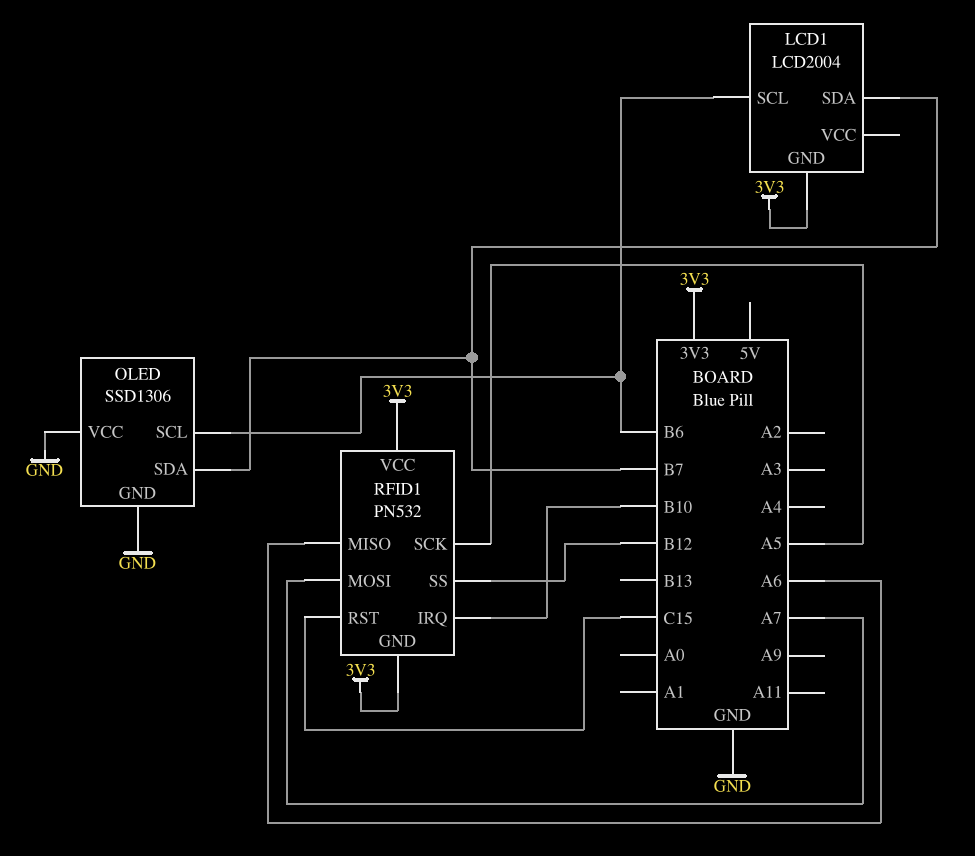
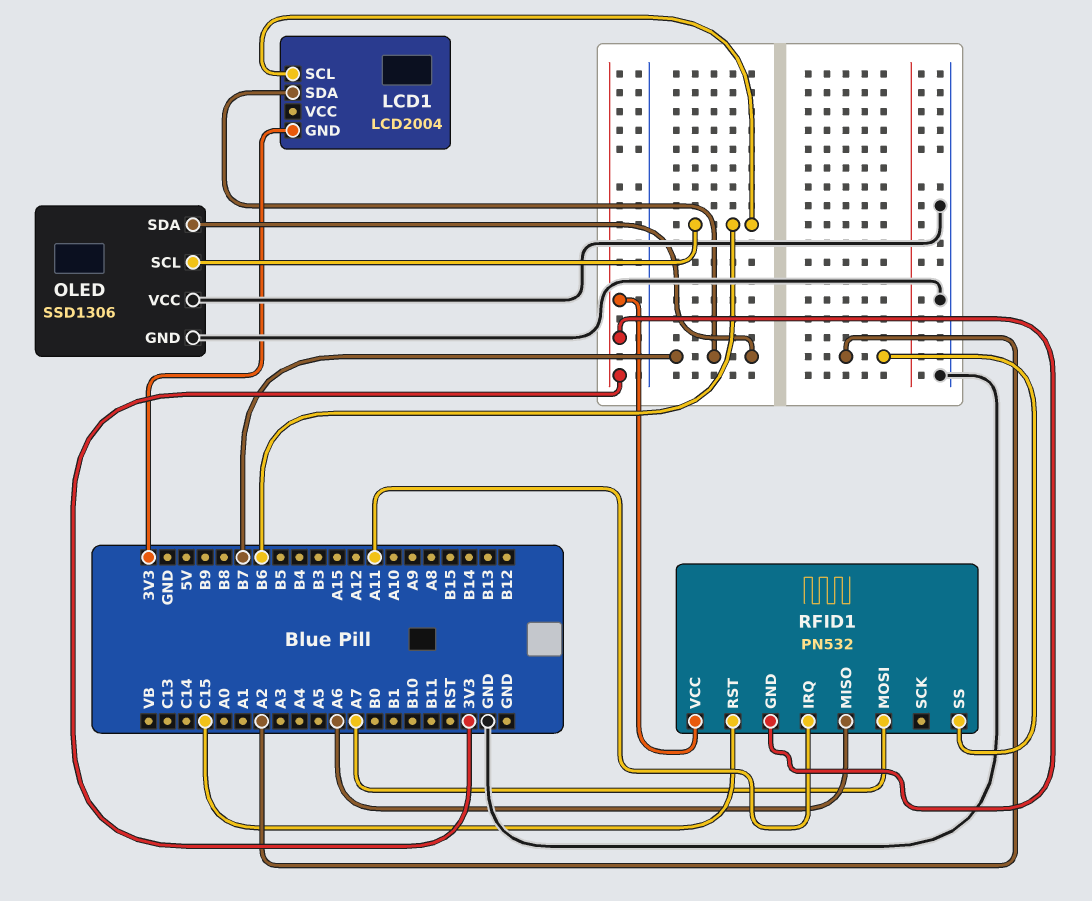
RFID1 pin IRQ: B10 -> A11
RFID1 pin SCK: A5 -> none
RFID1 pin SS: B12 -> A2

